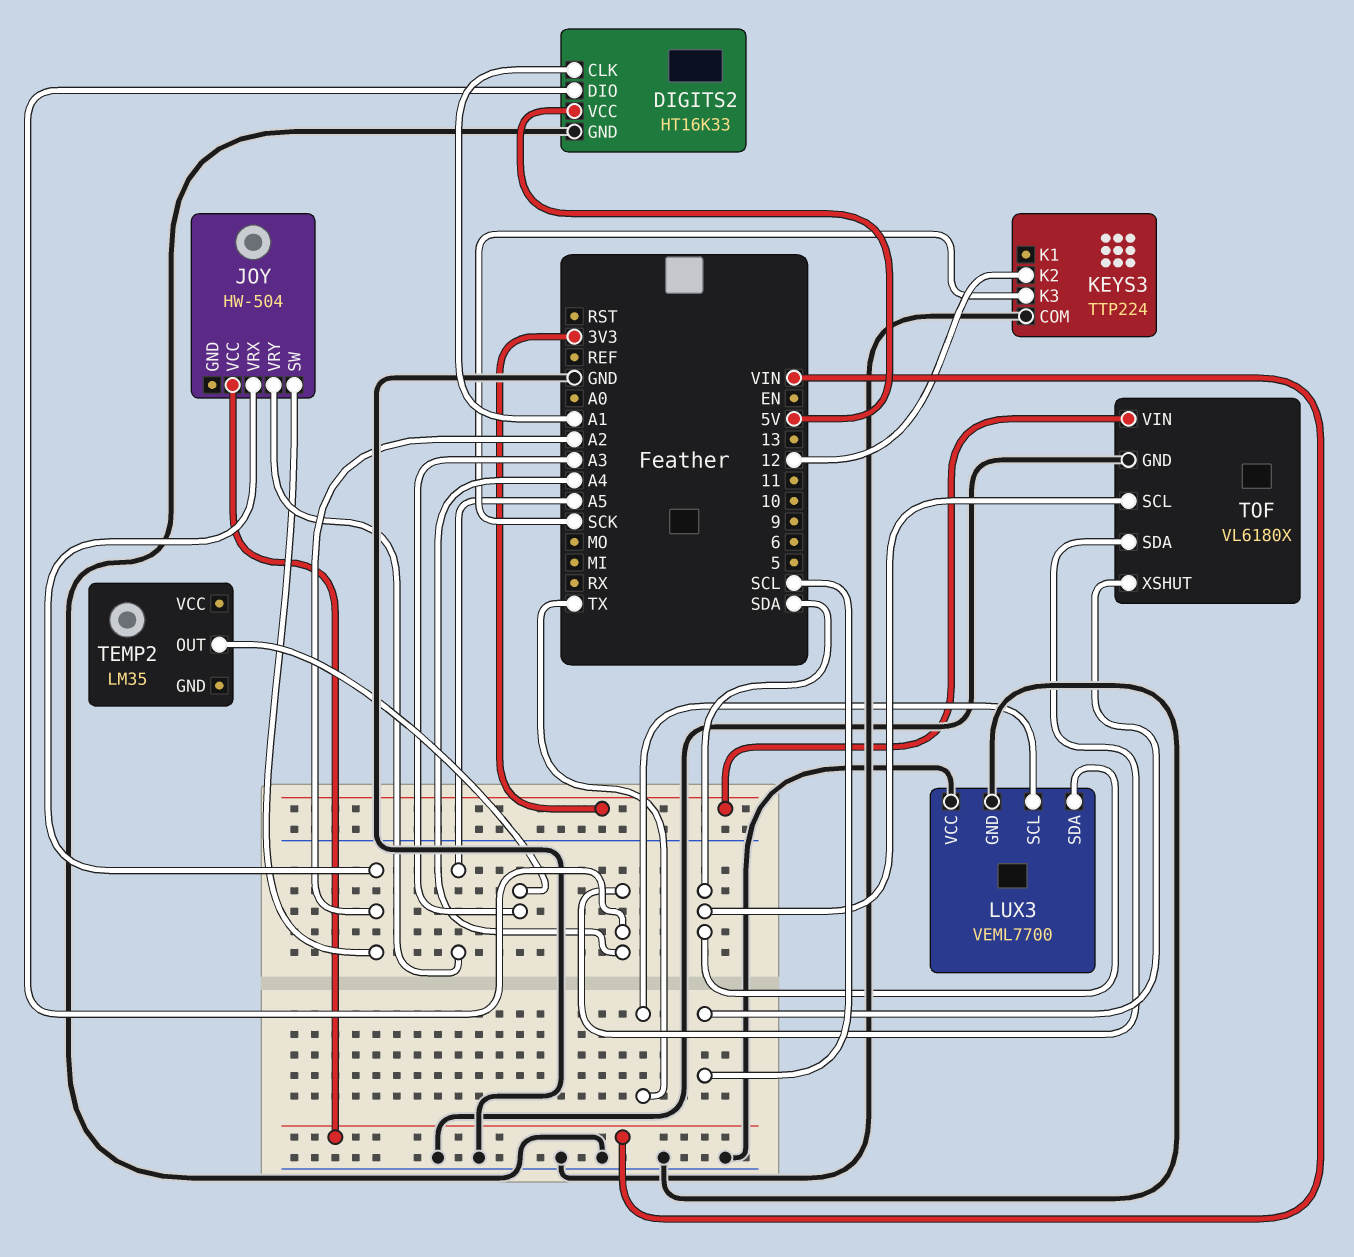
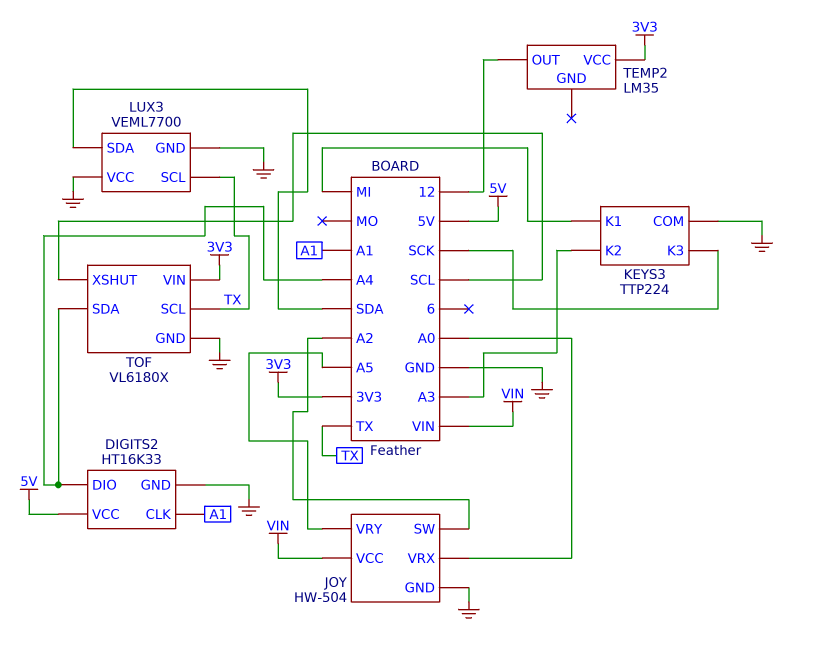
JOY pin GND: none -> GND
JOY pin VRX: A2 -> A0
KEYS3 pin K1: none -> MI
KEYS3 pin K2: 12 -> A3
TEMP2 pin OUT: A3 -> 12
TEMP2 pin VCC: none -> 3V3
TOF pin SCL: SDA -> TX

